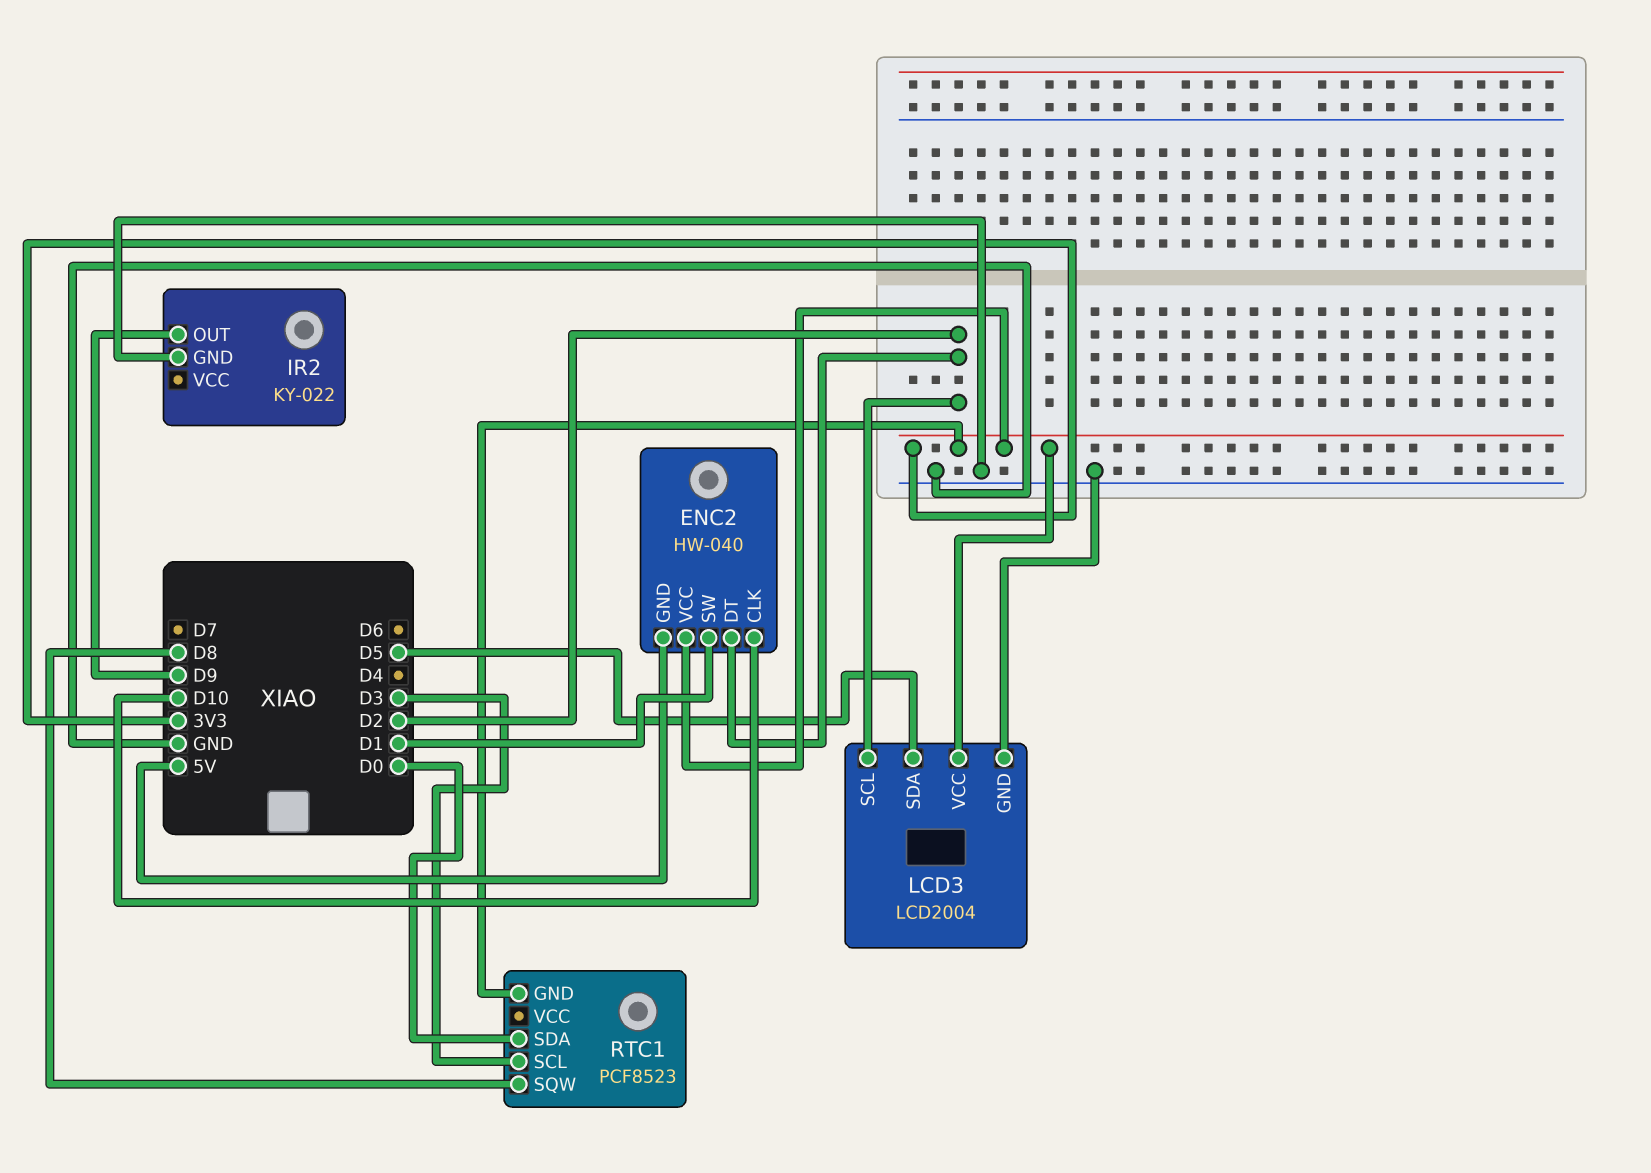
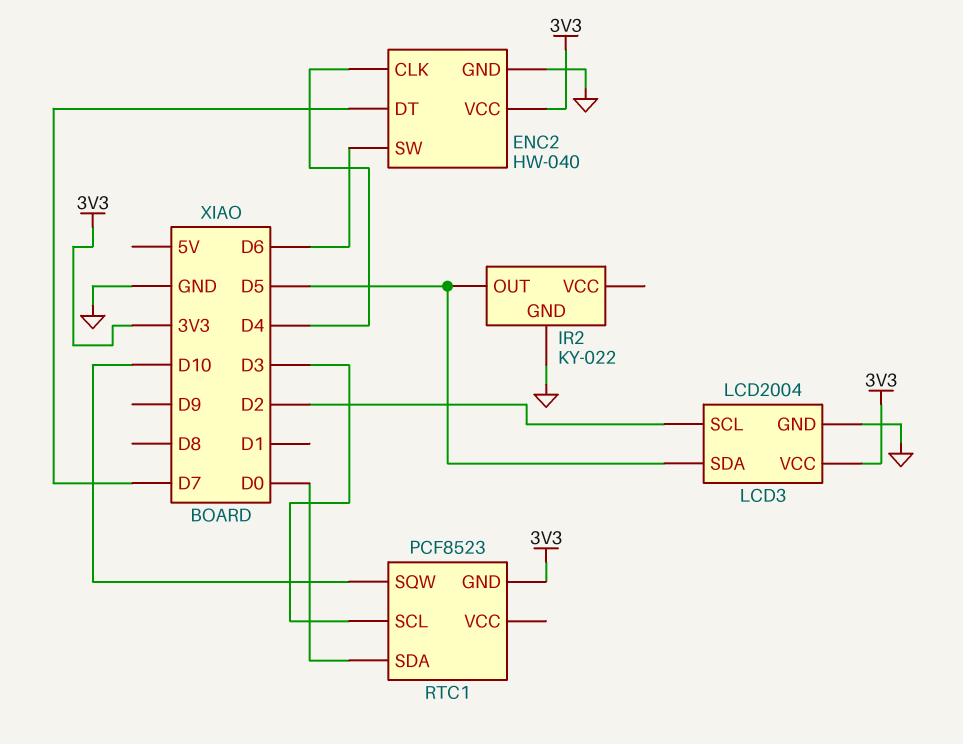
ENC2 pin CLK: D10 -> D4
ENC2 pin DT: D2 -> D7
ENC2 pin GND: 5V -> GND
ENC2 pin SW: D1 -> D6
IR2 pin OUT: D9 -> D5
RTC1 pin SQW: D8 -> D10

